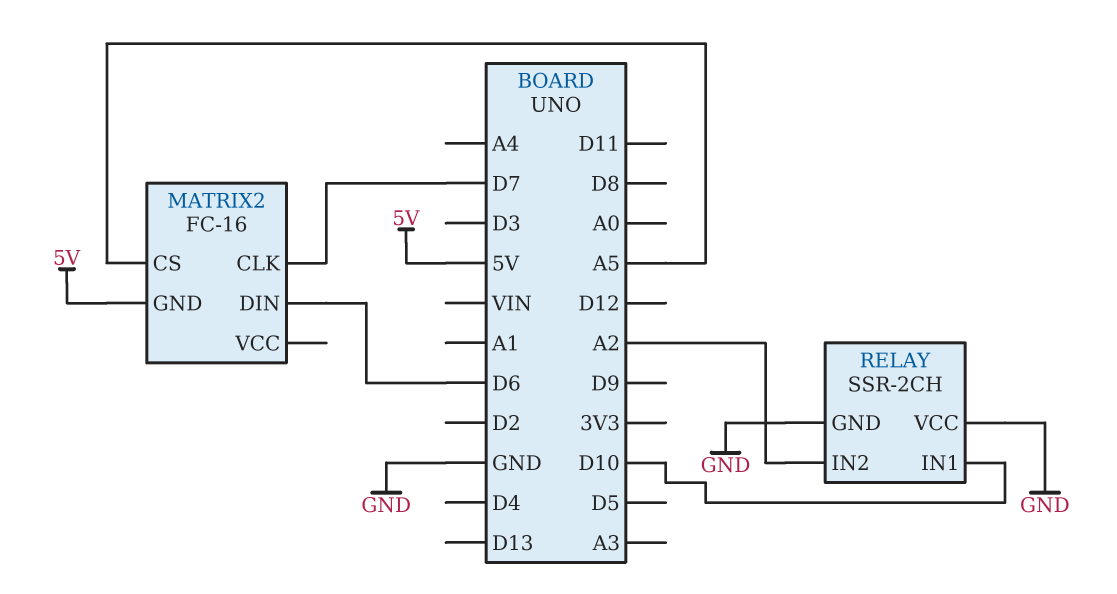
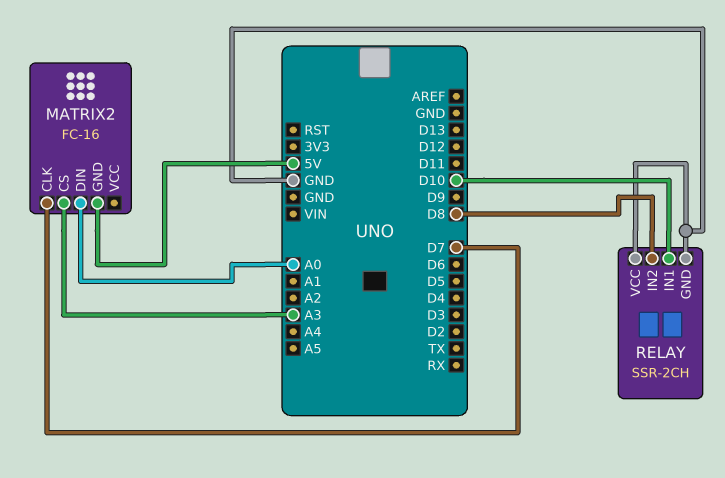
MATRIX2 pin CS: A5 -> A3
MATRIX2 pin DIN: D6 -> A0
RELAY pin IN2: A2 -> D8

